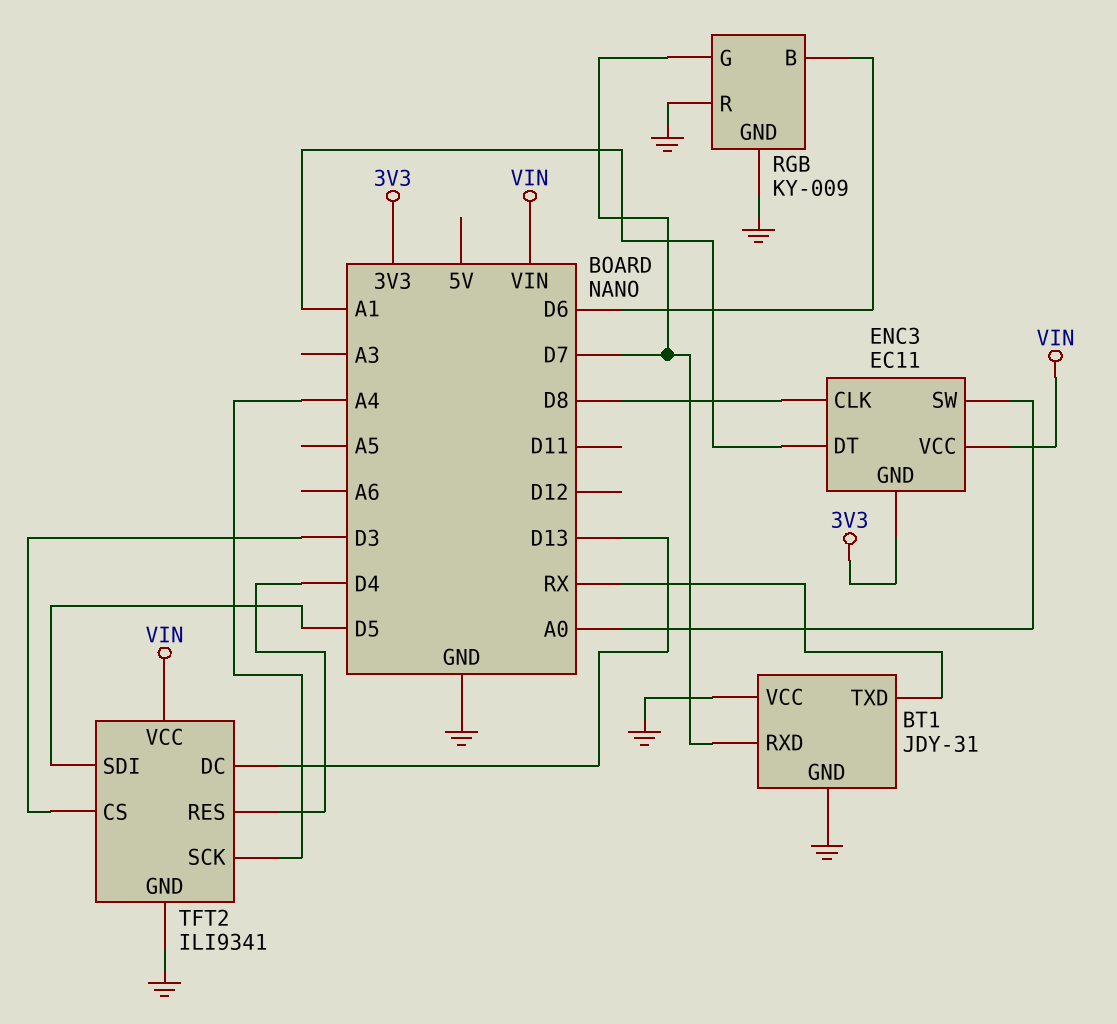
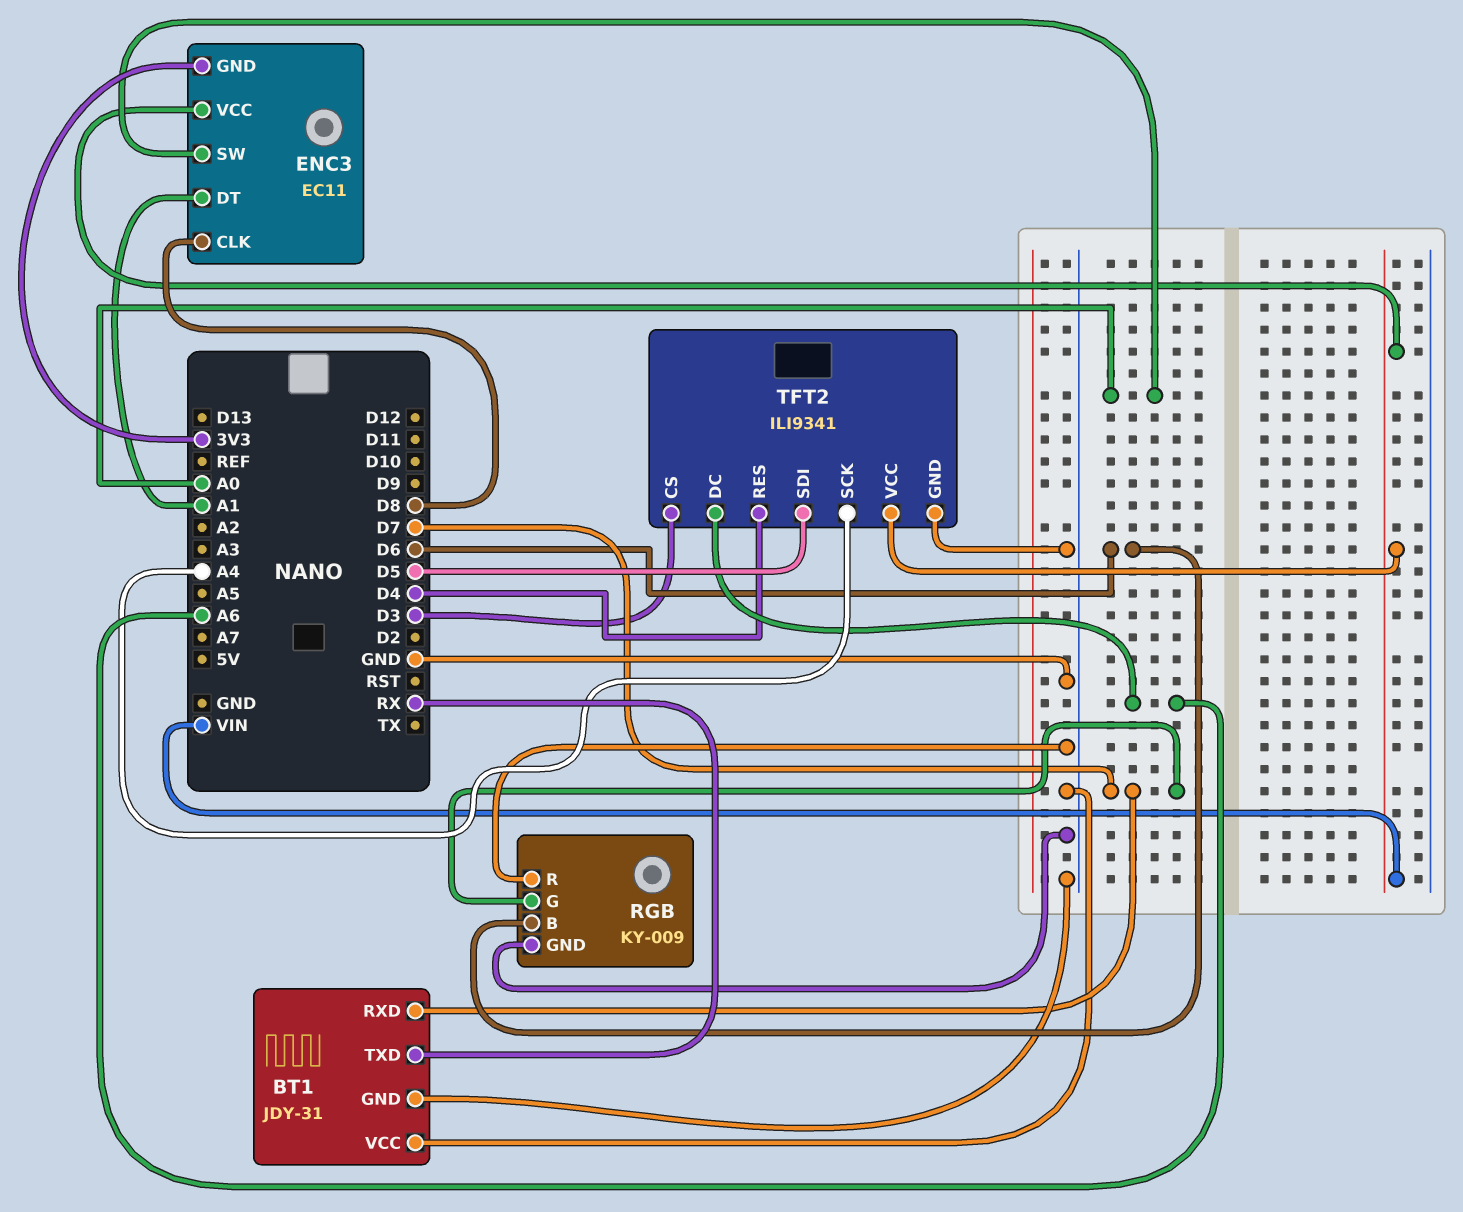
TFT2 pin DC: D13 -> A6

